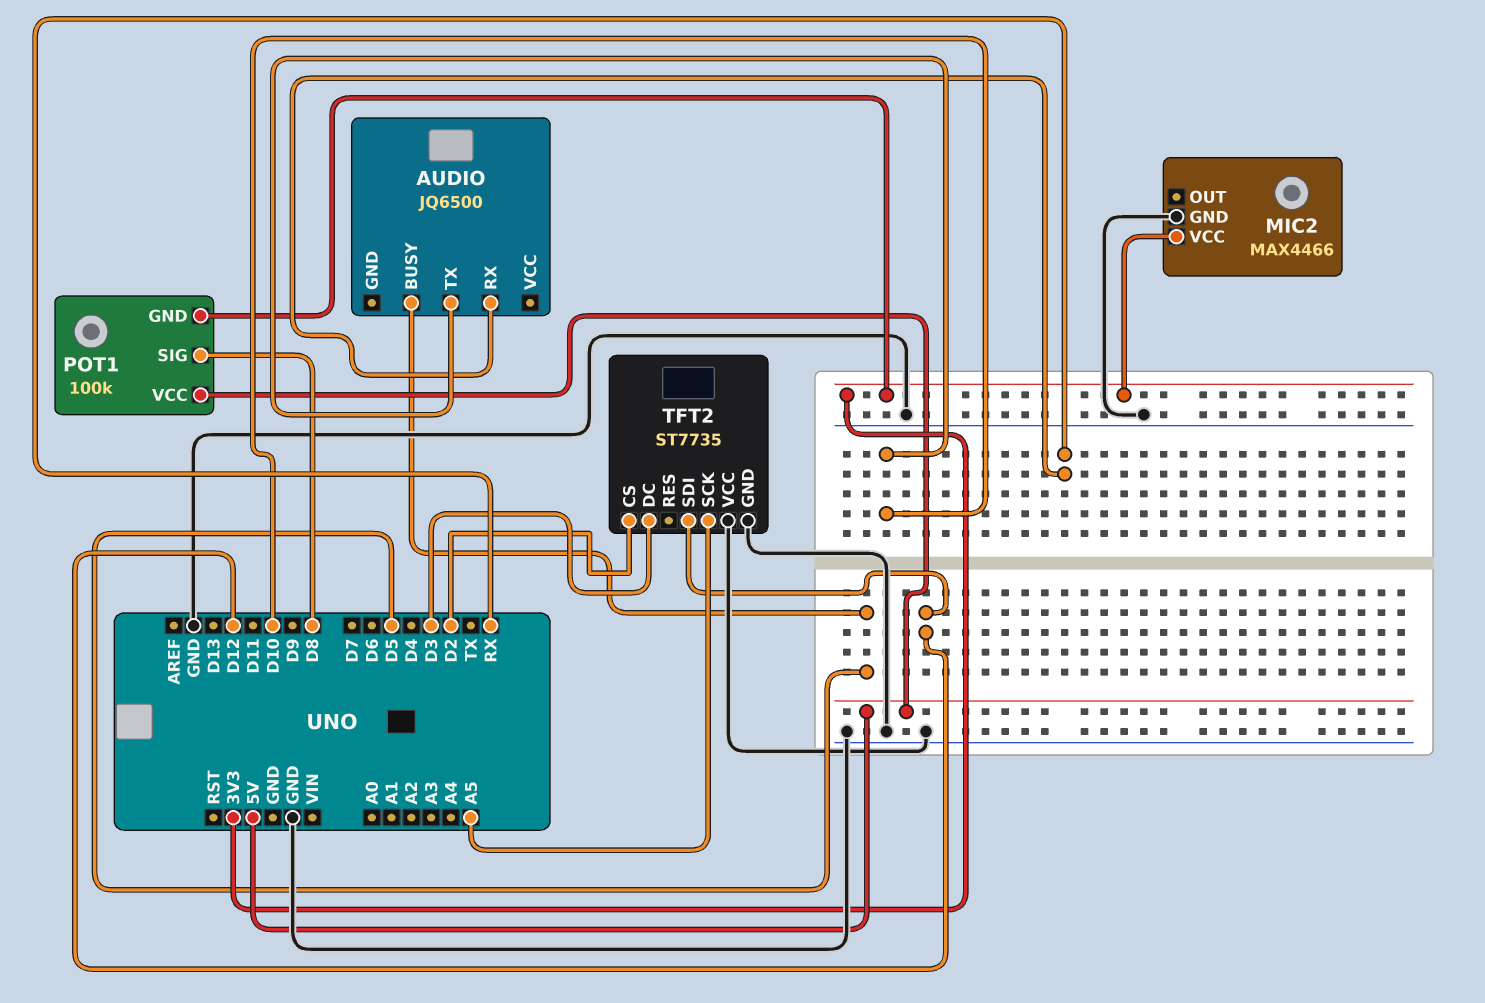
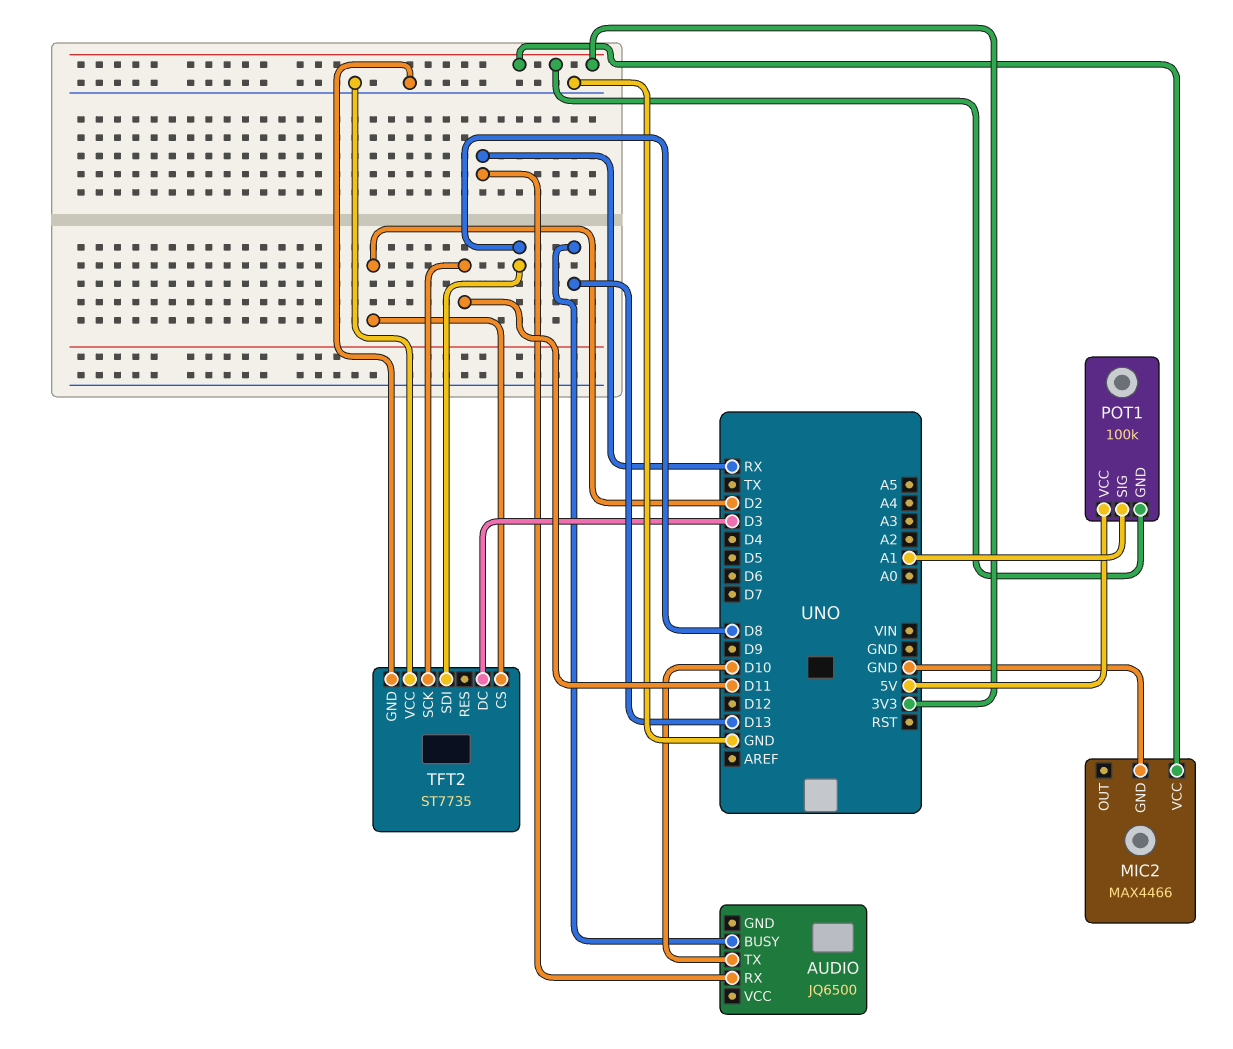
AUDIO pin BUSY: D5 -> D13
POT1 pin SIG: D8 -> A1
TFT2 pin SCK: A5 -> D11
TFT2 pin SDI: D12 -> D8

